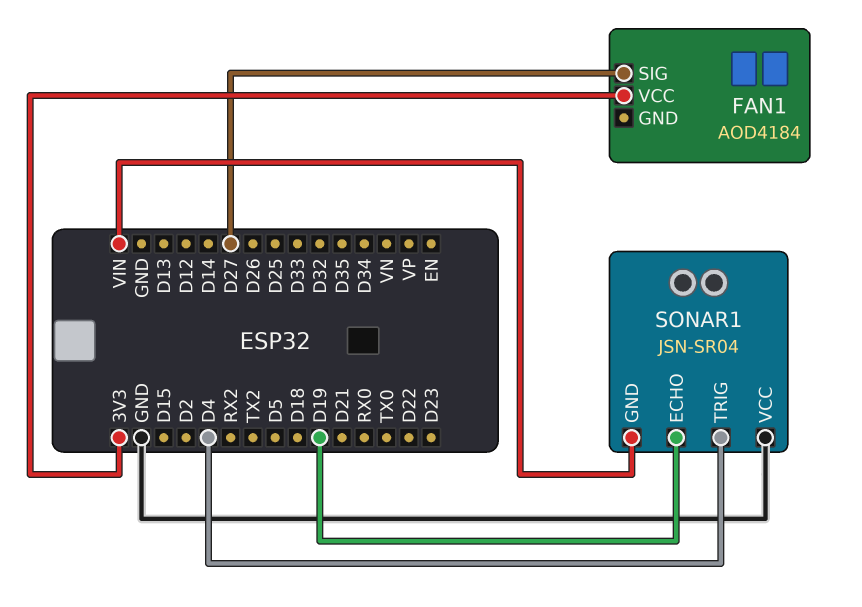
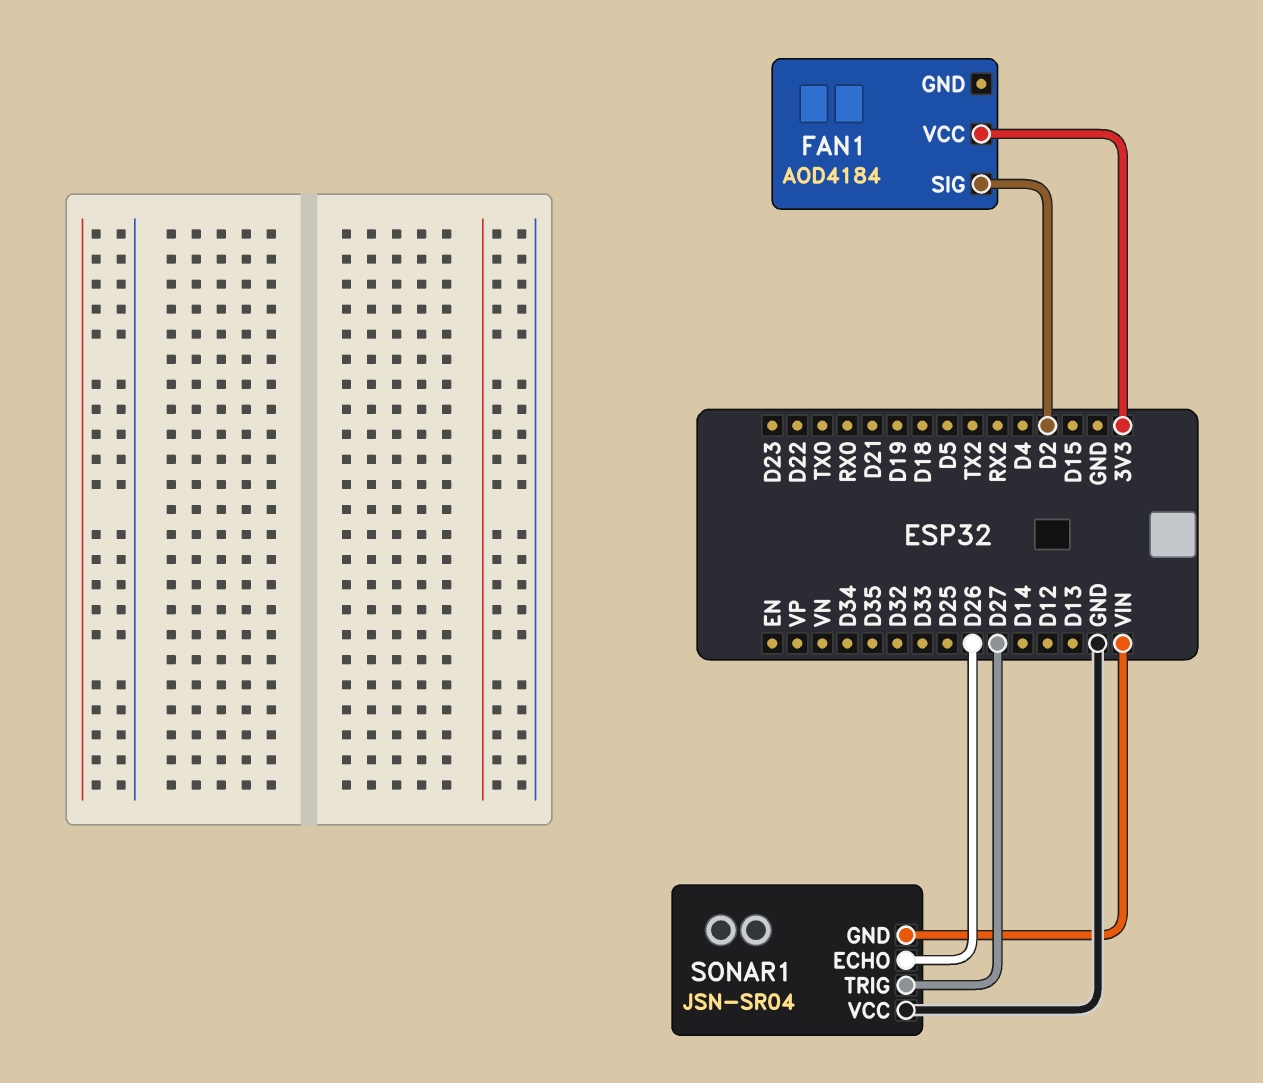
FAN1 pin SIG: D27 -> D2
SONAR1 pin ECHO: D19 -> D26
SONAR1 pin TRIG: D4 -> D27

